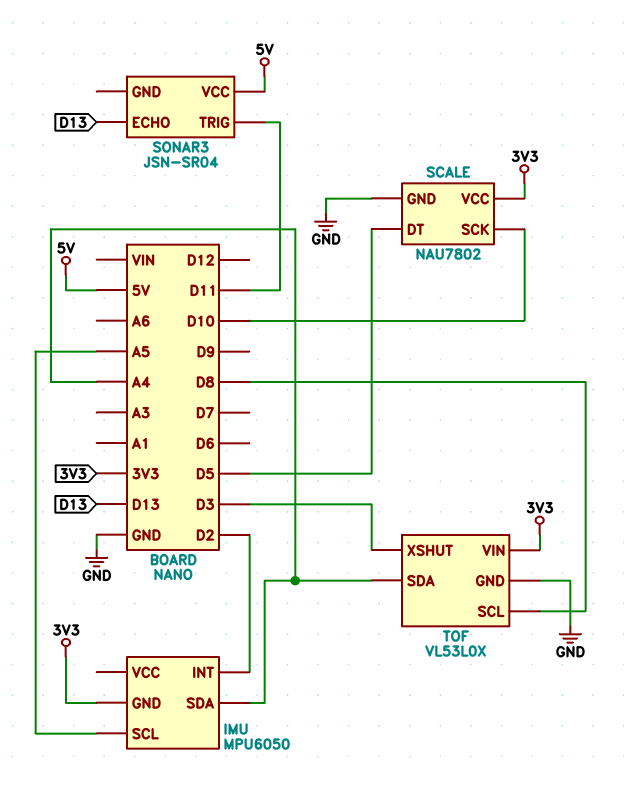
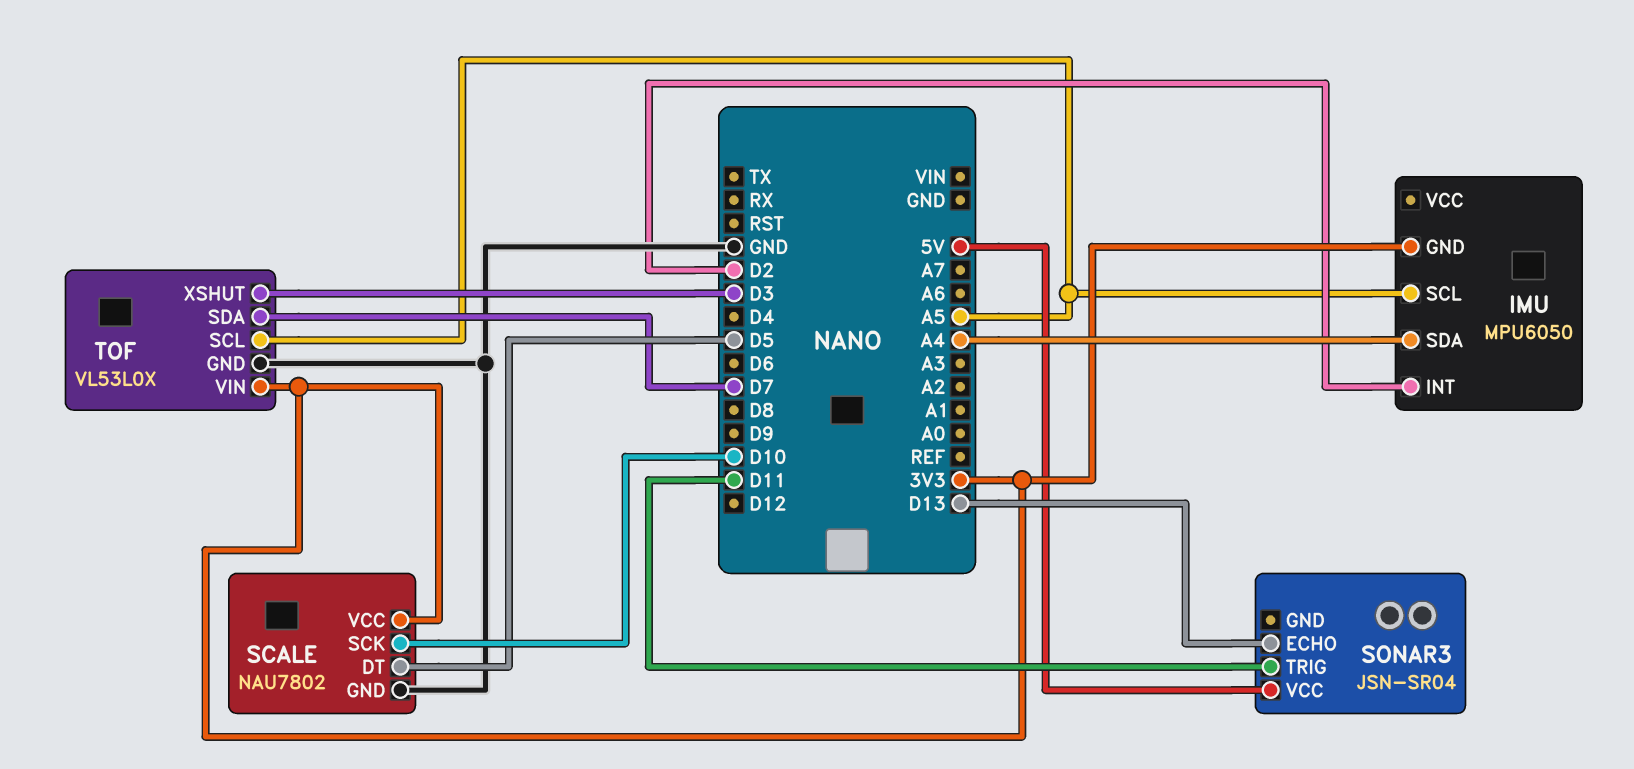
TOF pin SCL: D8 -> A5
TOF pin SDA: A4 -> D7

